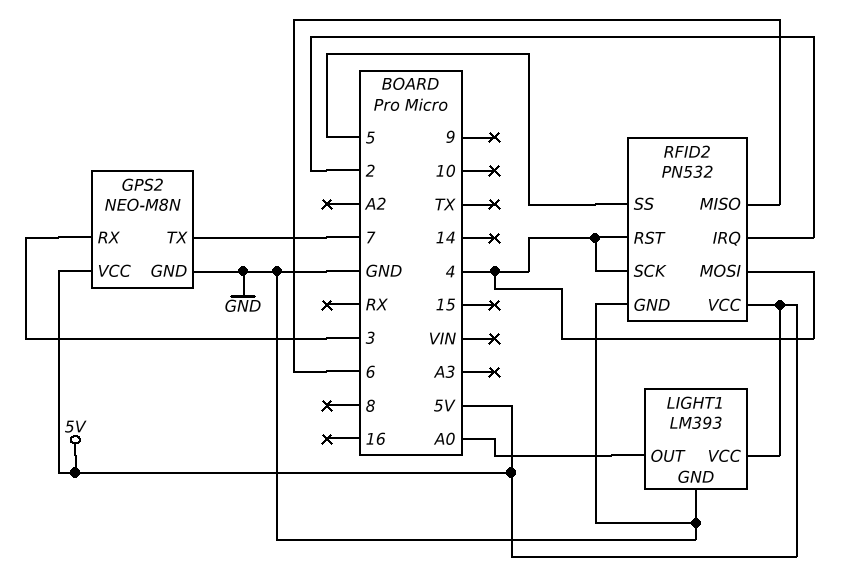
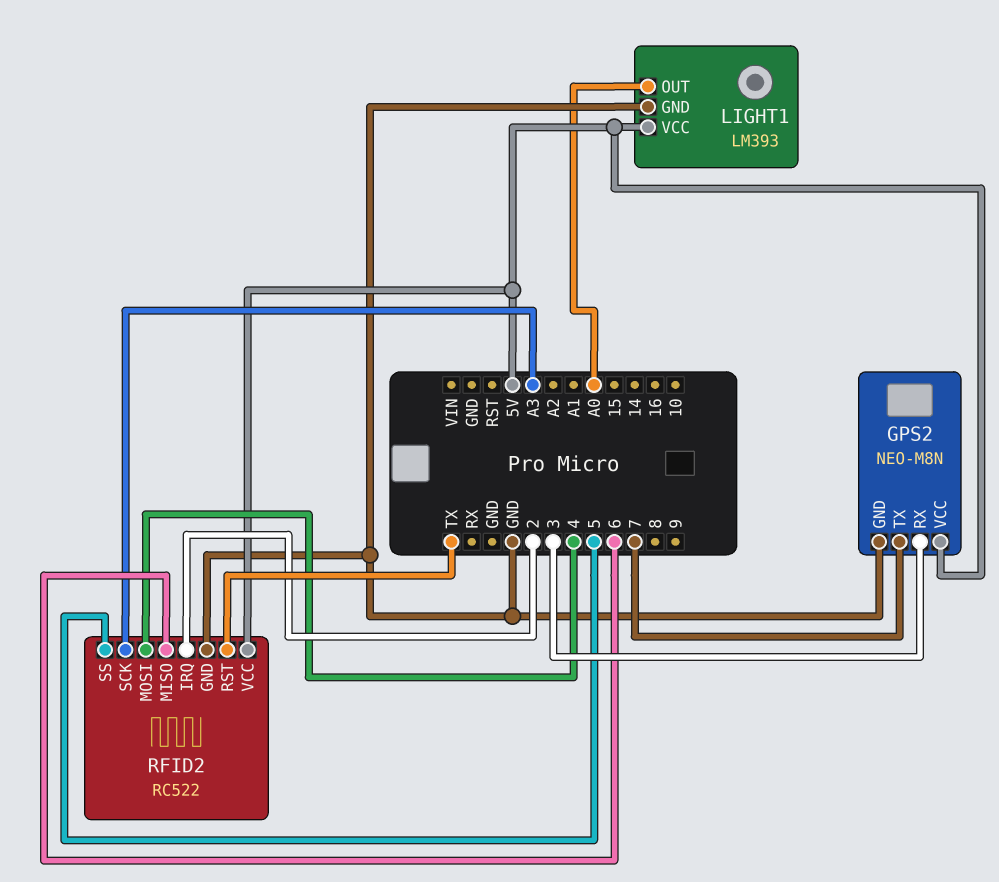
RFID2: PN532 -> RC522
RFID2 pin RST: 4 -> TX
RFID2 pin SCK: 4 -> A3

